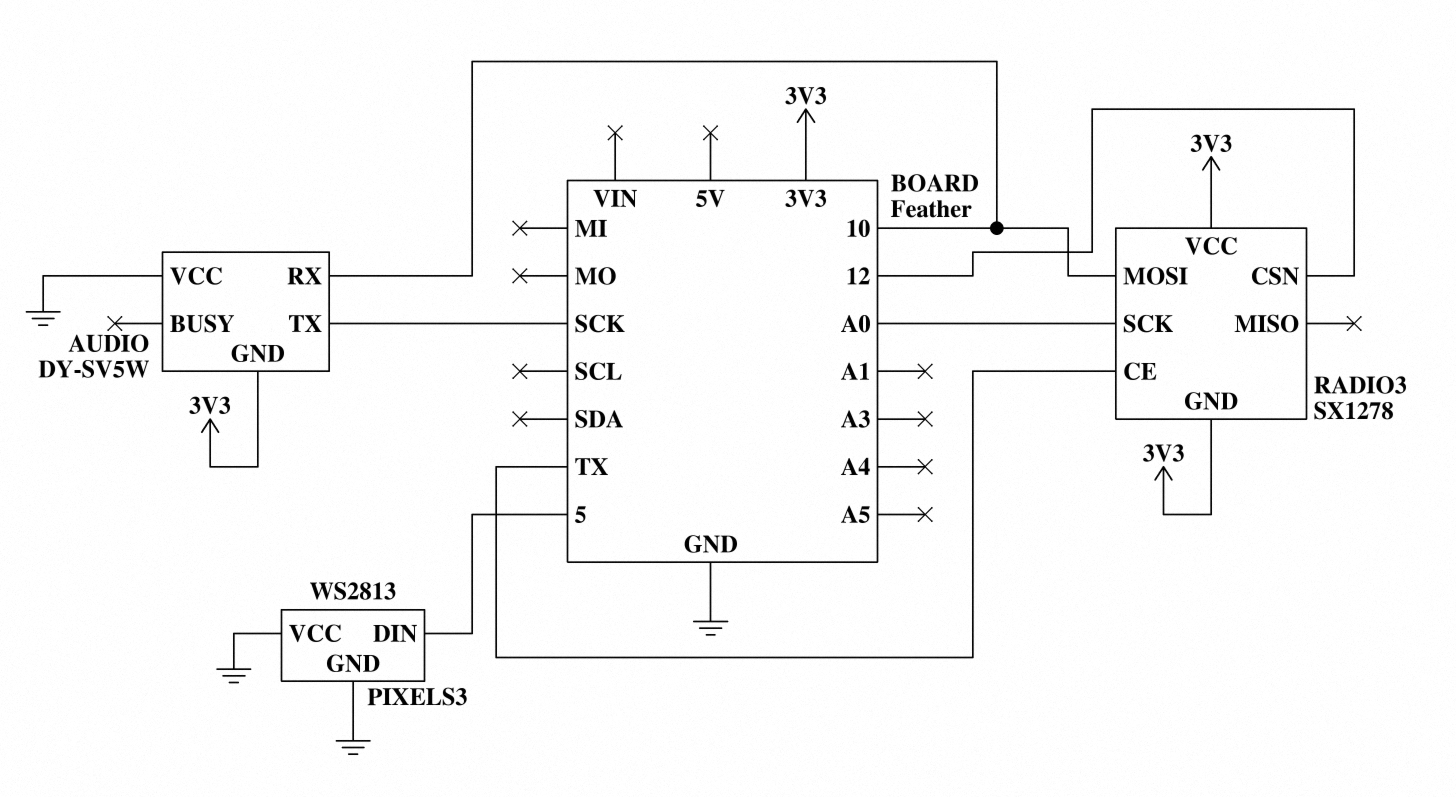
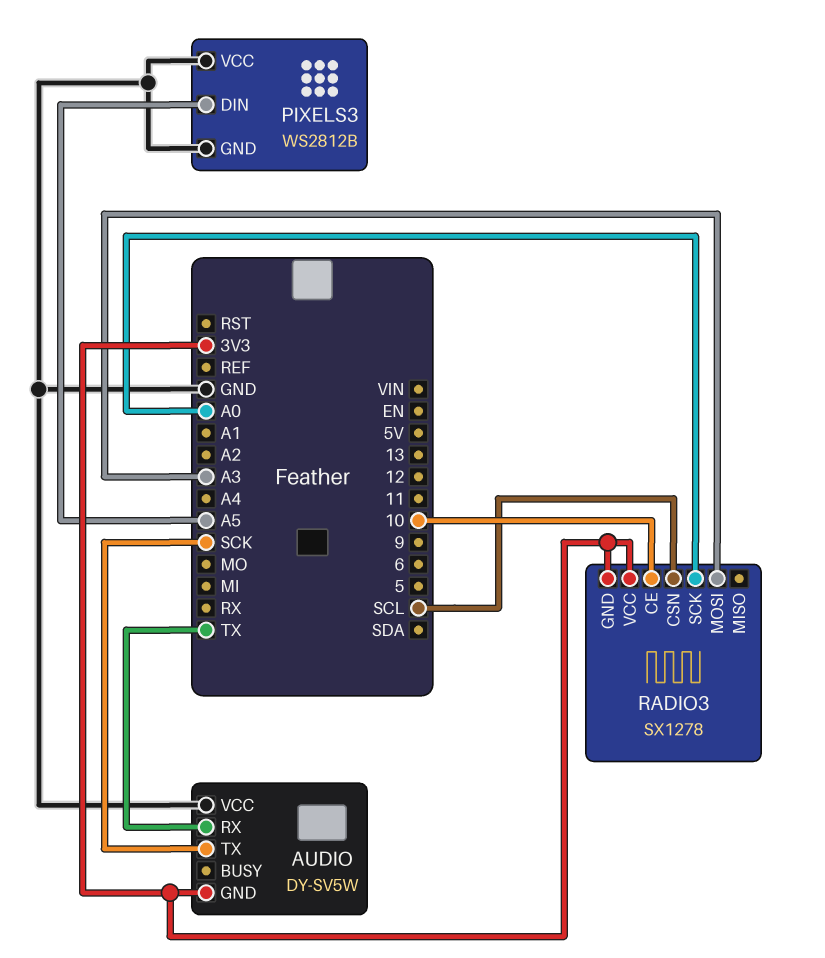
AUDIO pin RX: 10 -> TX
PIXELS3: WS2813 -> WS2812B
PIXELS3 pin DIN: 5 -> A5
RADIO3 pin CE: TX -> 10
RADIO3 pin CSN: 12 -> SCL
RADIO3 pin MOSI: 10 -> A3

